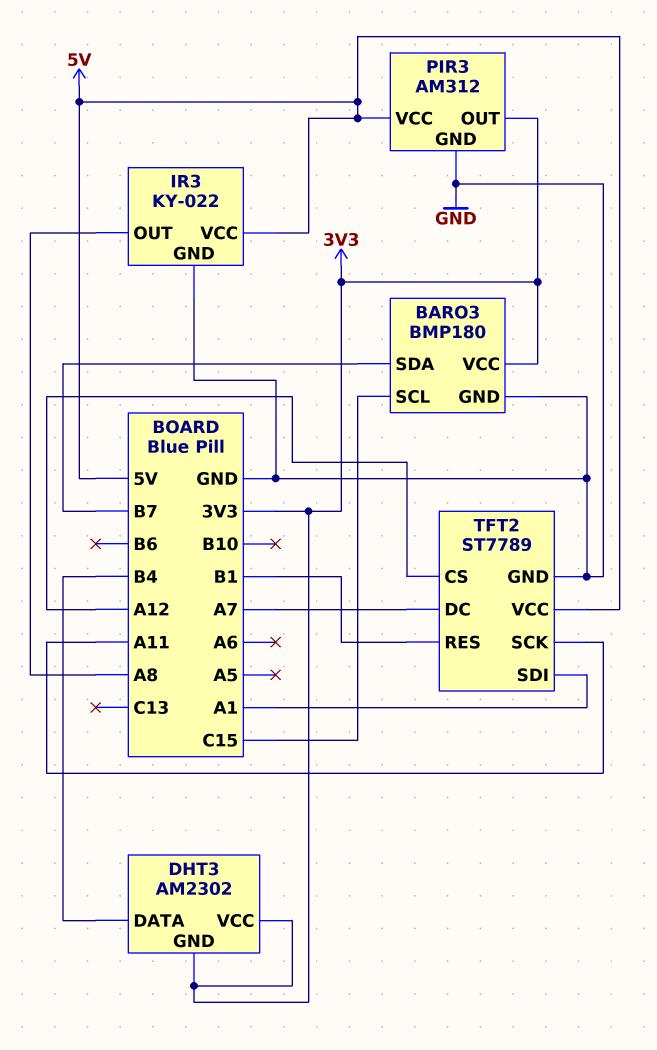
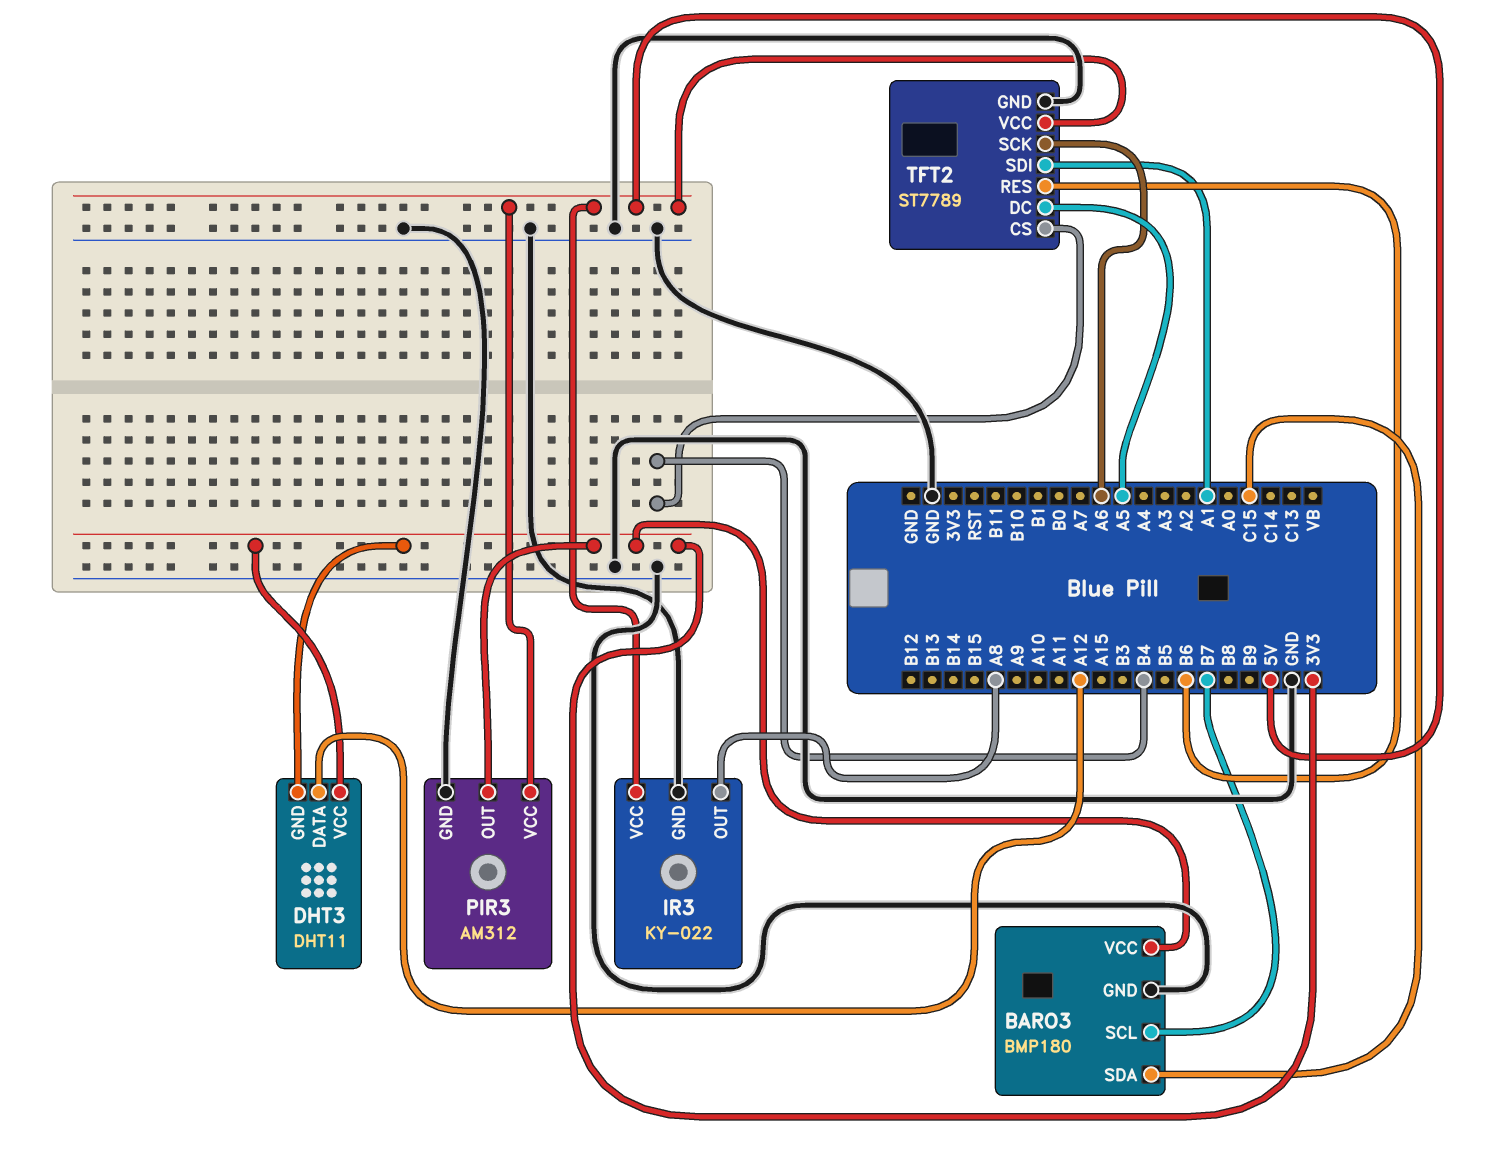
BARO3 pin SCL: C15 -> B7
BARO3 pin SDA: B7 -> C15
DHT3: AM2302 -> DHT11
DHT3 pin DATA: B4 -> A12
TFT2 pin CS: A12 -> B4
TFT2 pin DC: A7 -> A5
TFT2 pin RES: B1 -> B6
TFT2 pin SCK: A11 -> A6

